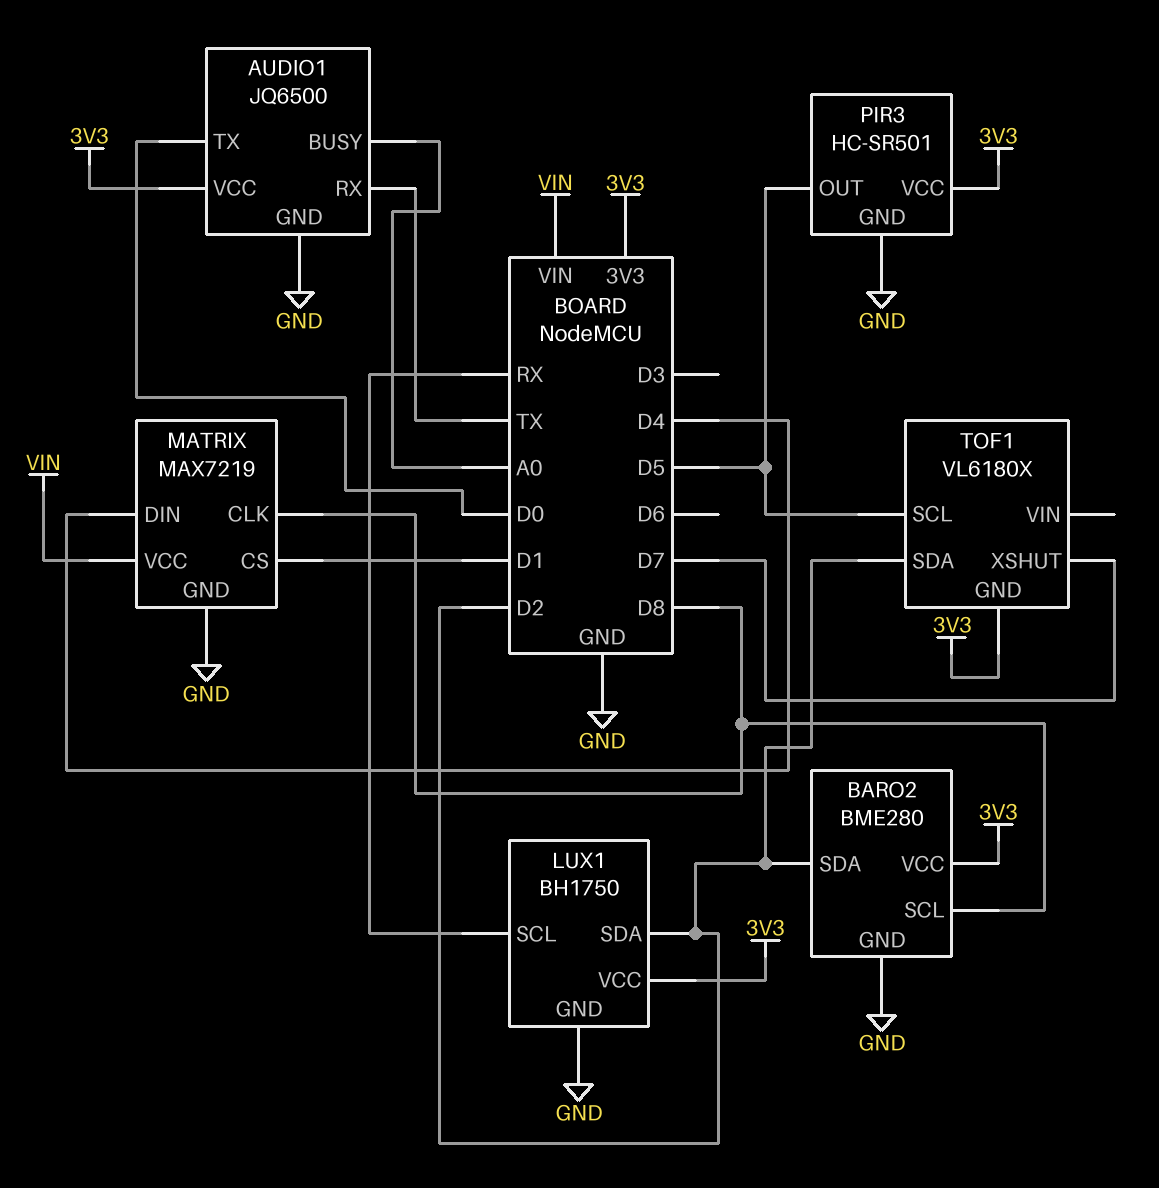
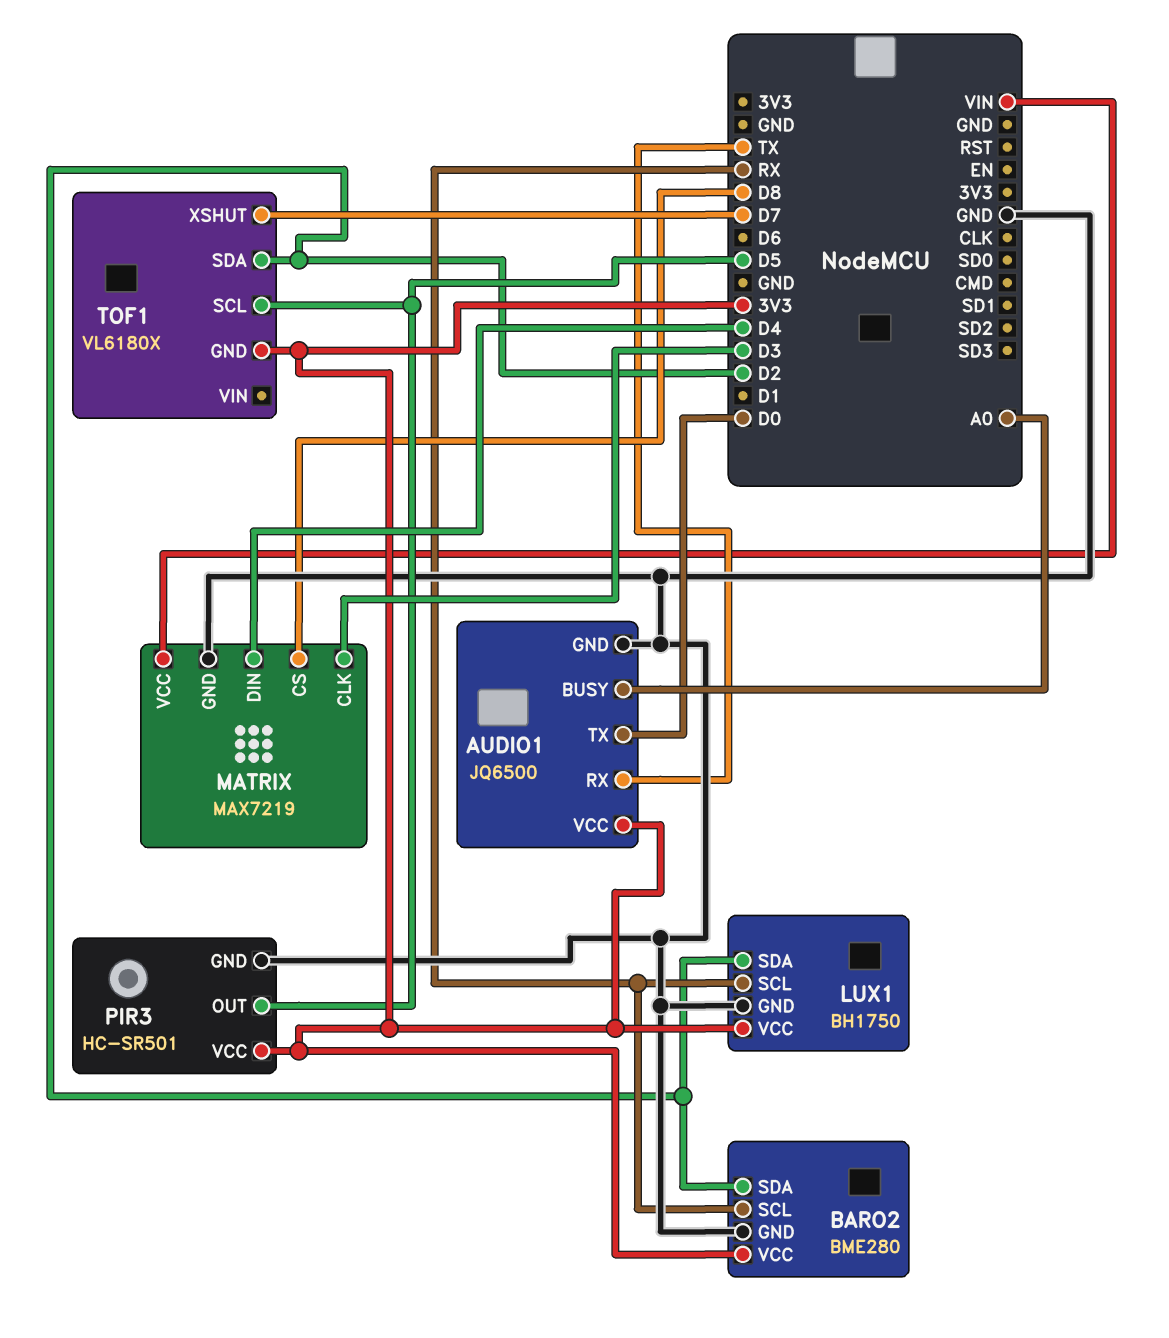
BARO2 pin SCL: D8 -> RX
MATRIX pin CLK: D8 -> D3
MATRIX pin CS: D1 -> D8

